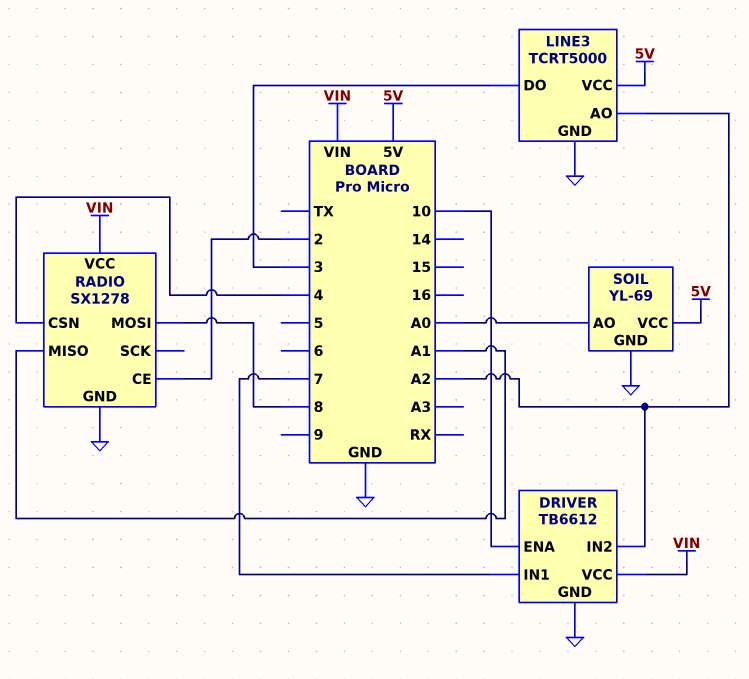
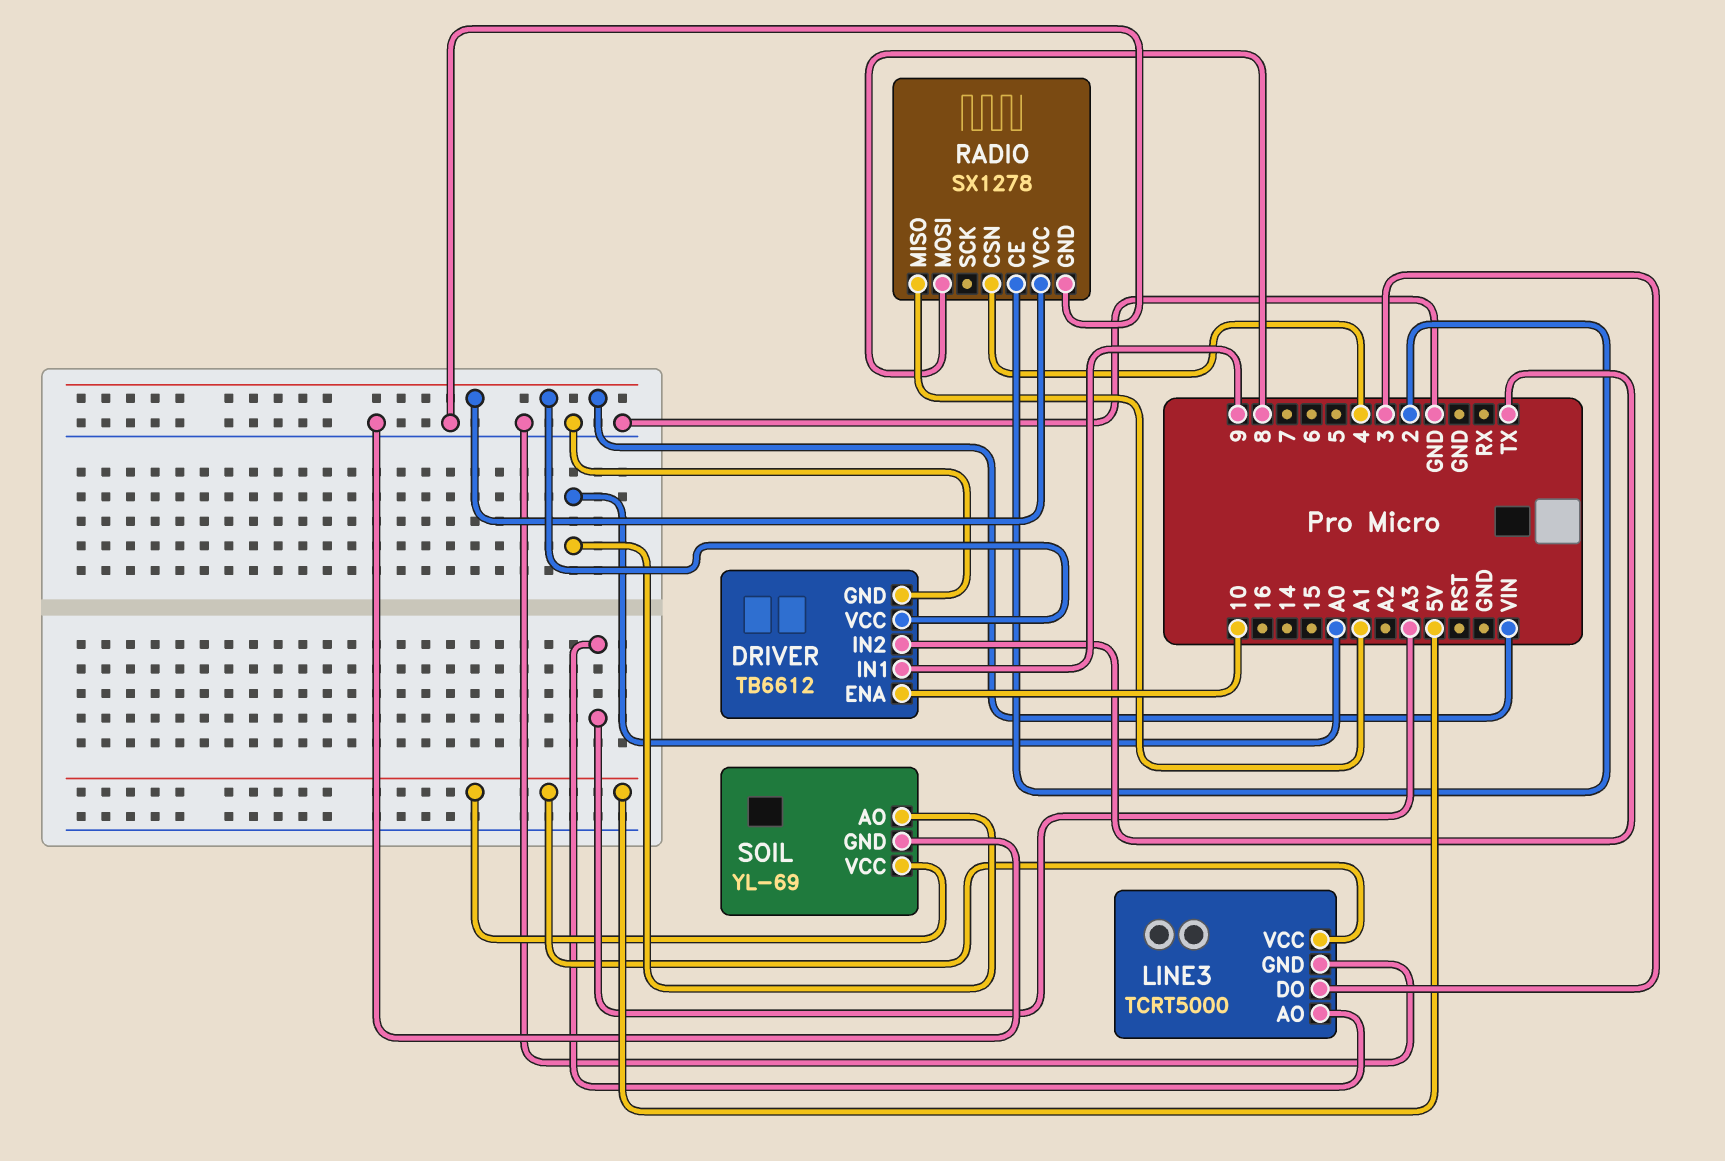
DRIVER pin IN1: 7 -> 9
DRIVER pin IN2: A2 -> TX
LINE3 pin AO: A2 -> A3

